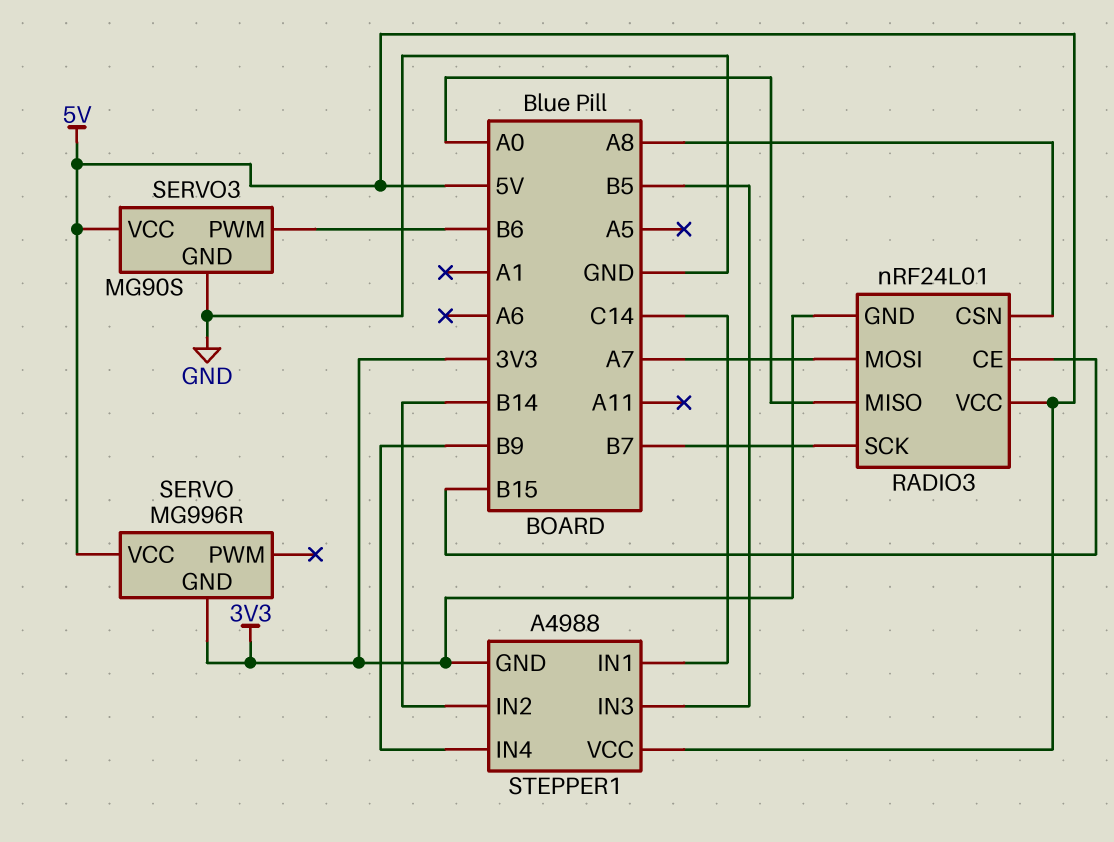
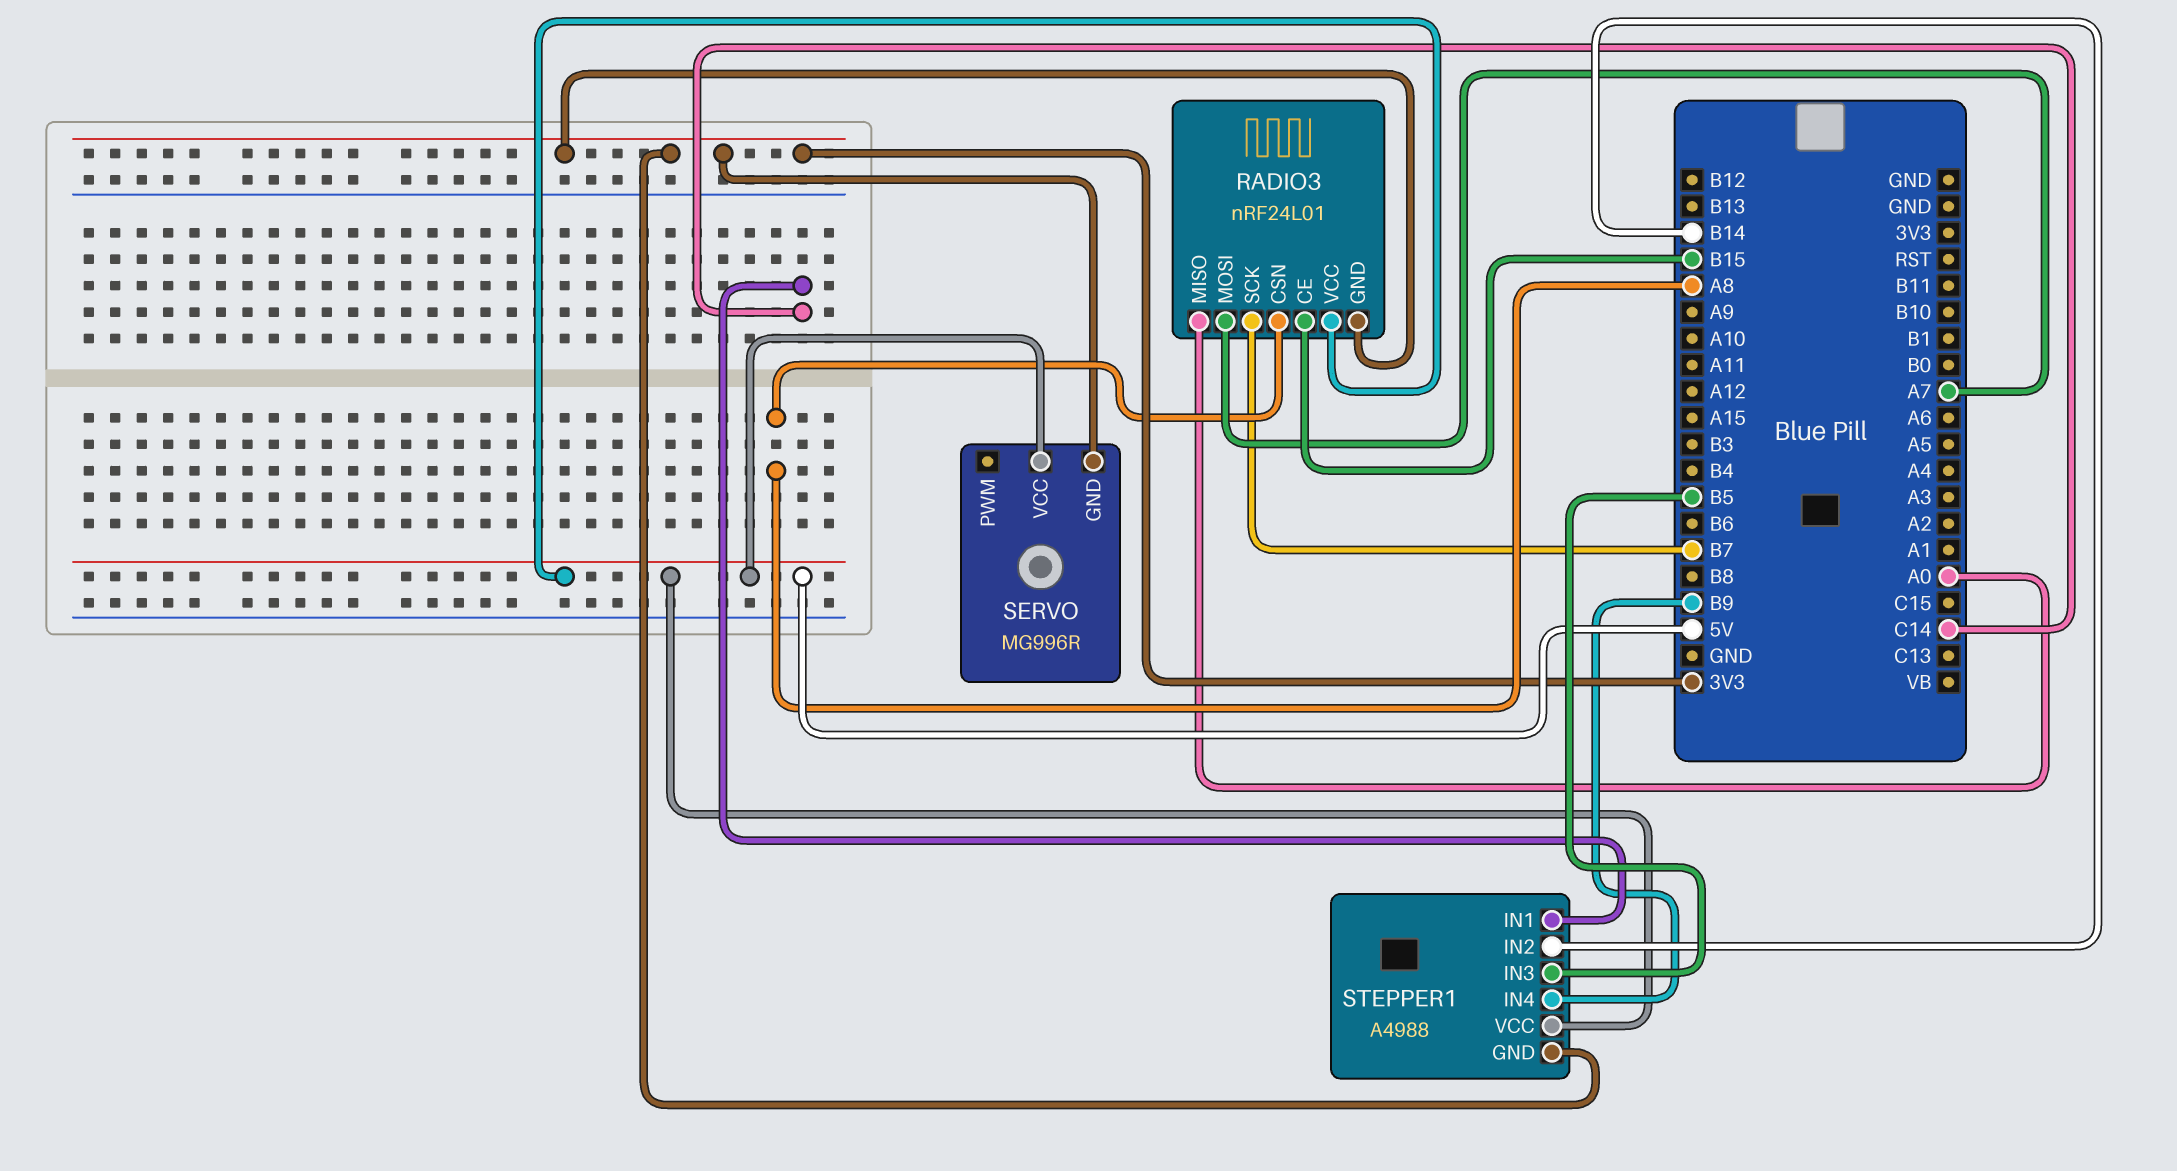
SERVO3: MG90S -> none
SERVO3 pin GND: GND -> none
SERVO3 pin PWM: B6 -> none
SERVO3 pin VCC: 5V -> none

